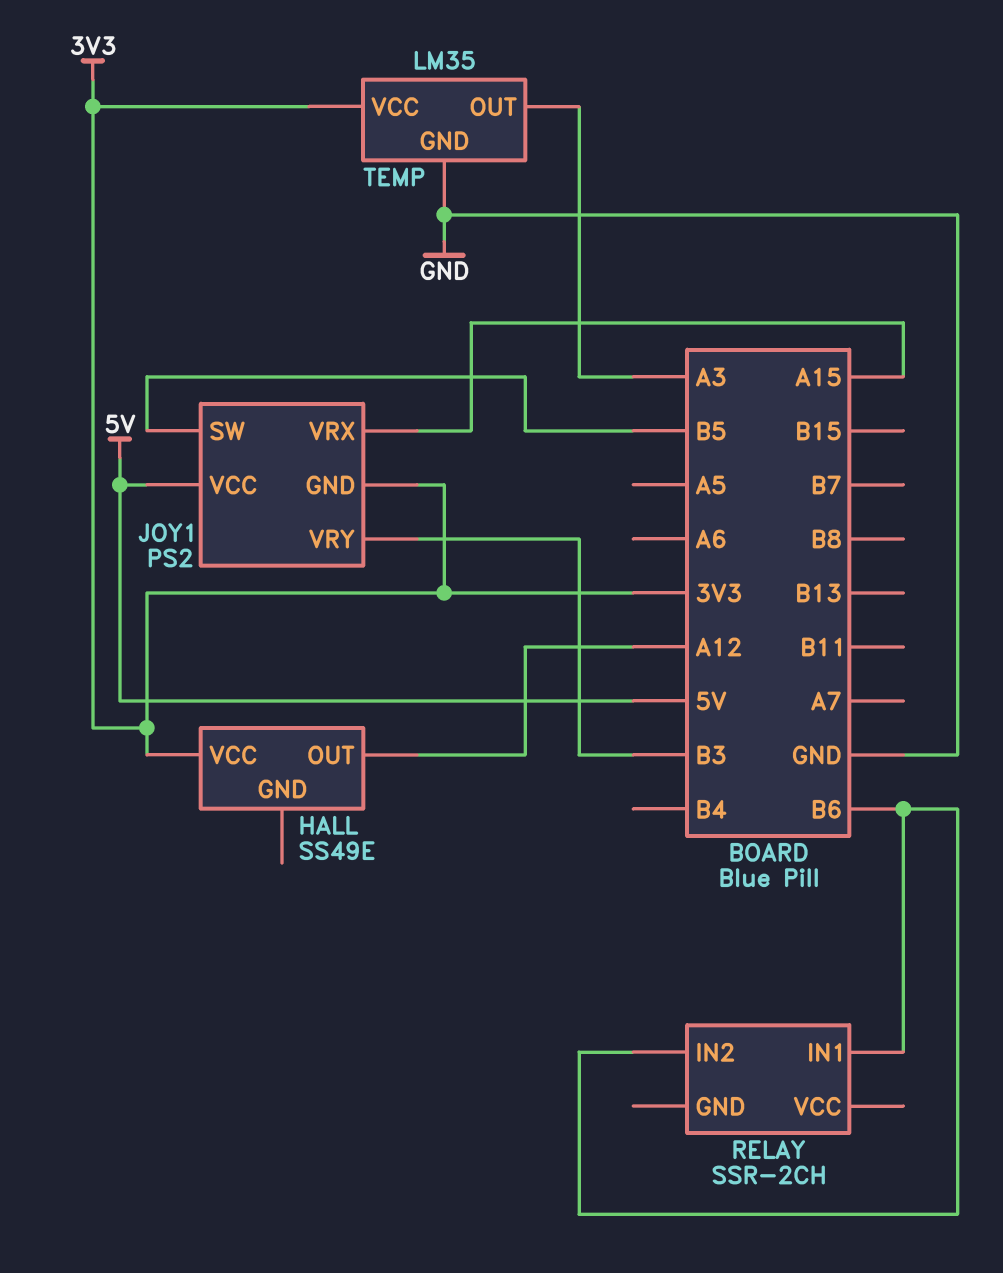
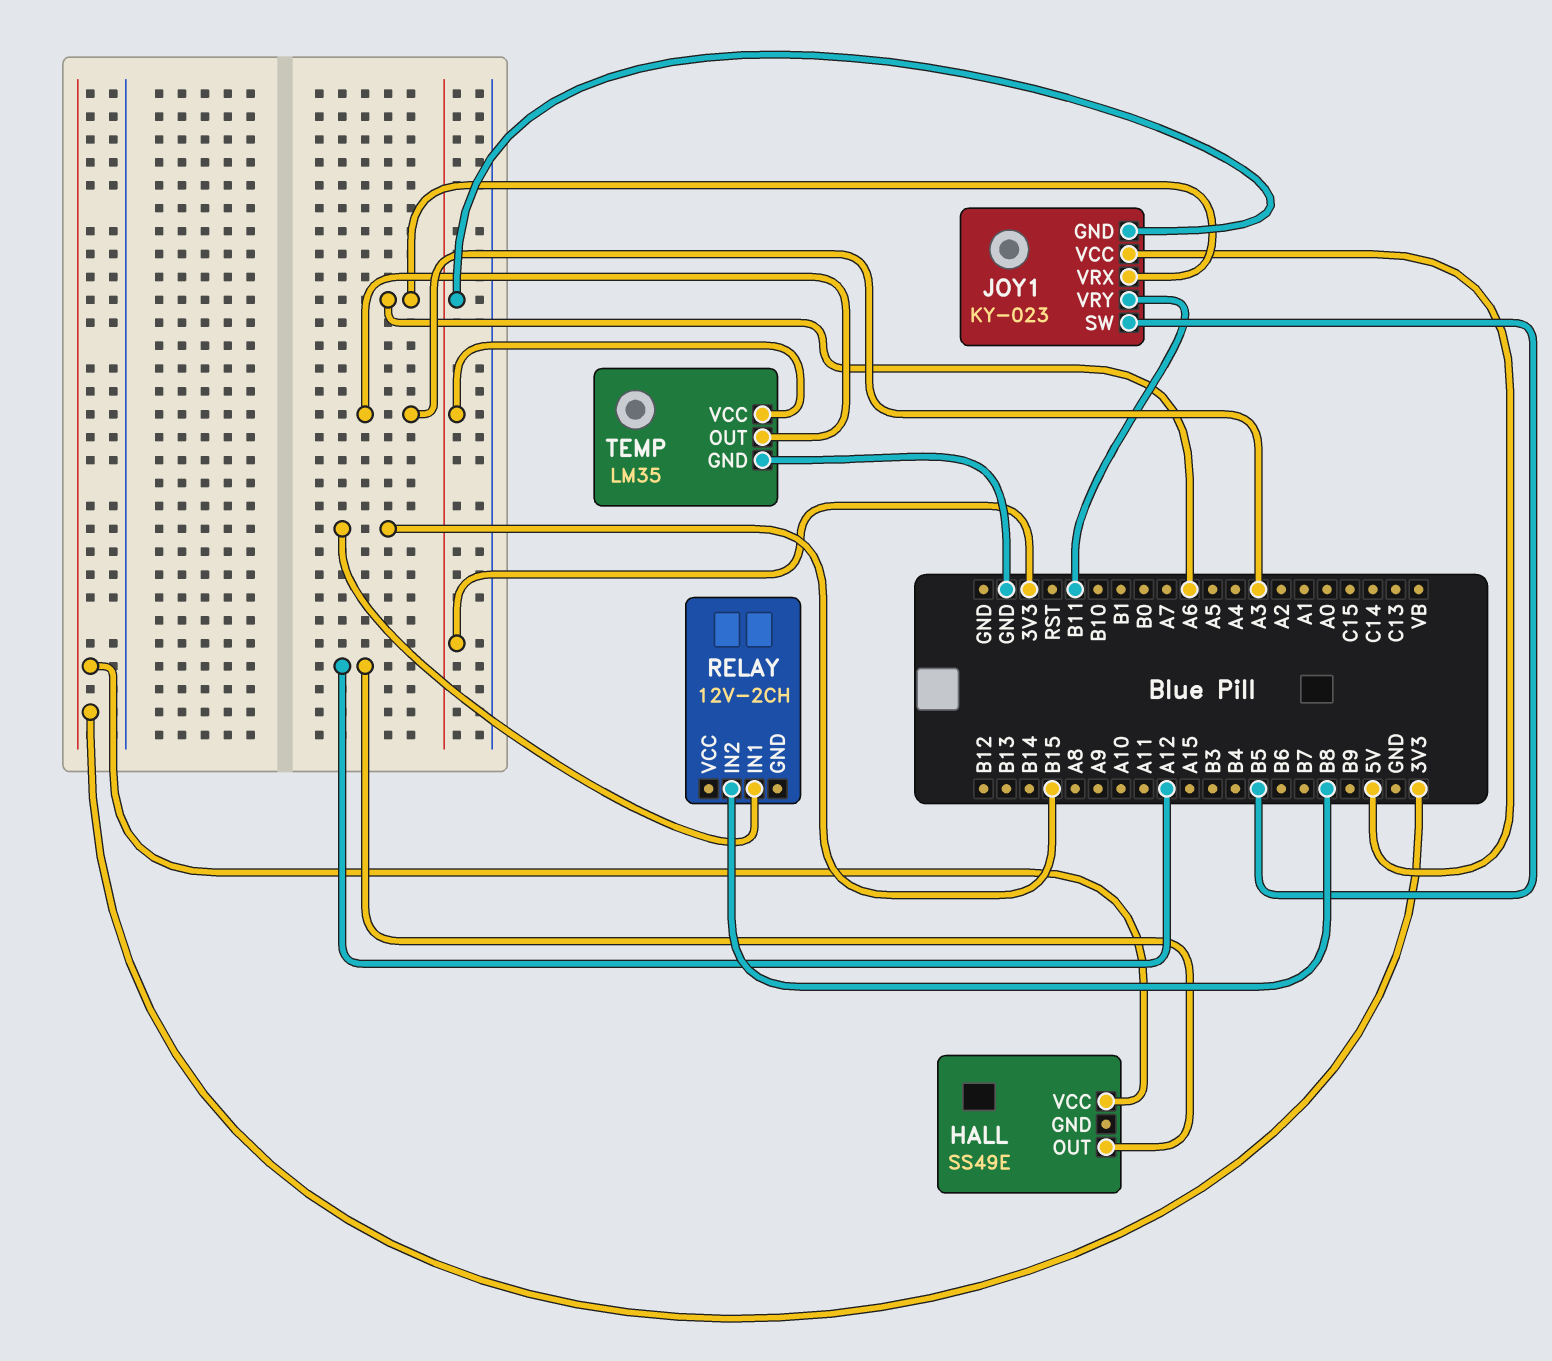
JOY1: PS2 -> KY-023
JOY1 pin VRX: A15 -> A6
JOY1 pin VRY: B3 -> B11
RELAY: SSR-2CH -> 12V-2CH
RELAY pin IN1: B6 -> B15
RELAY pin IN2: B6 -> B8

